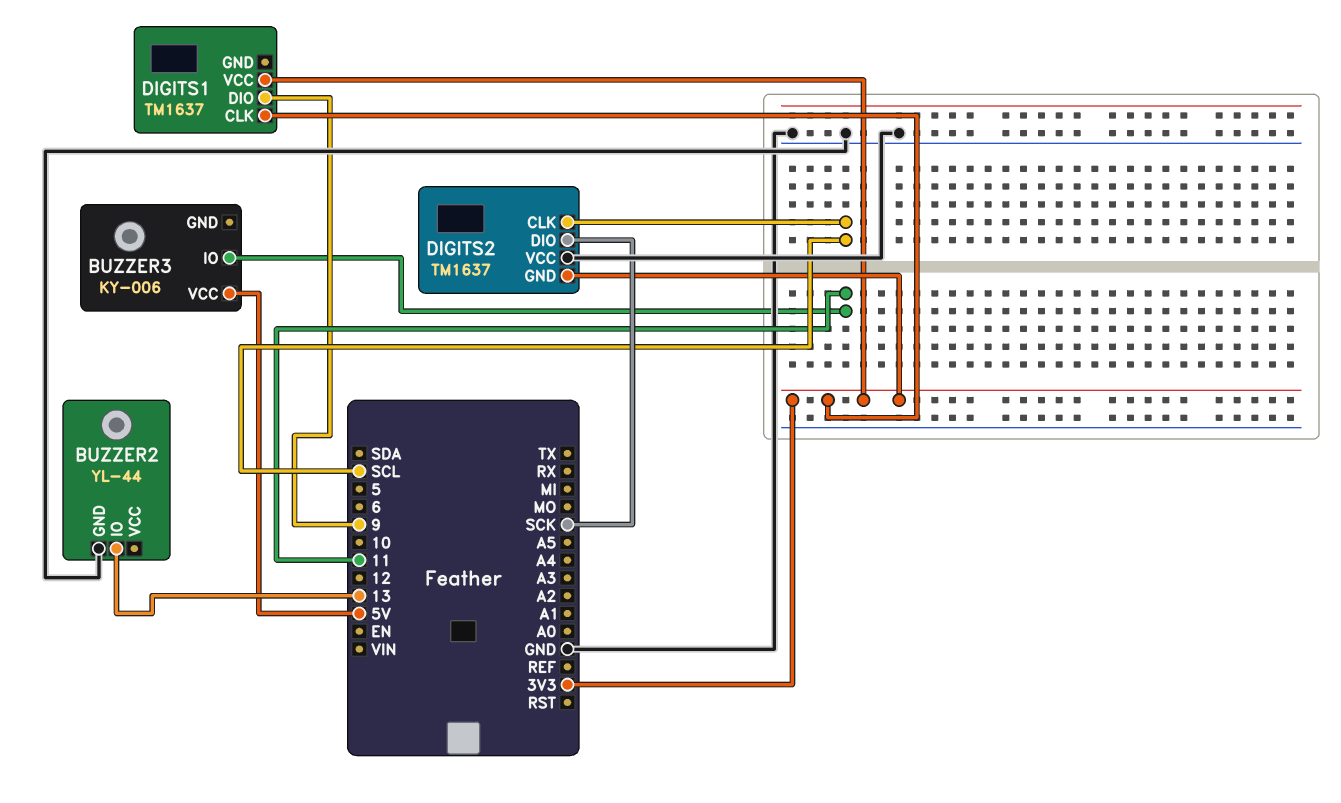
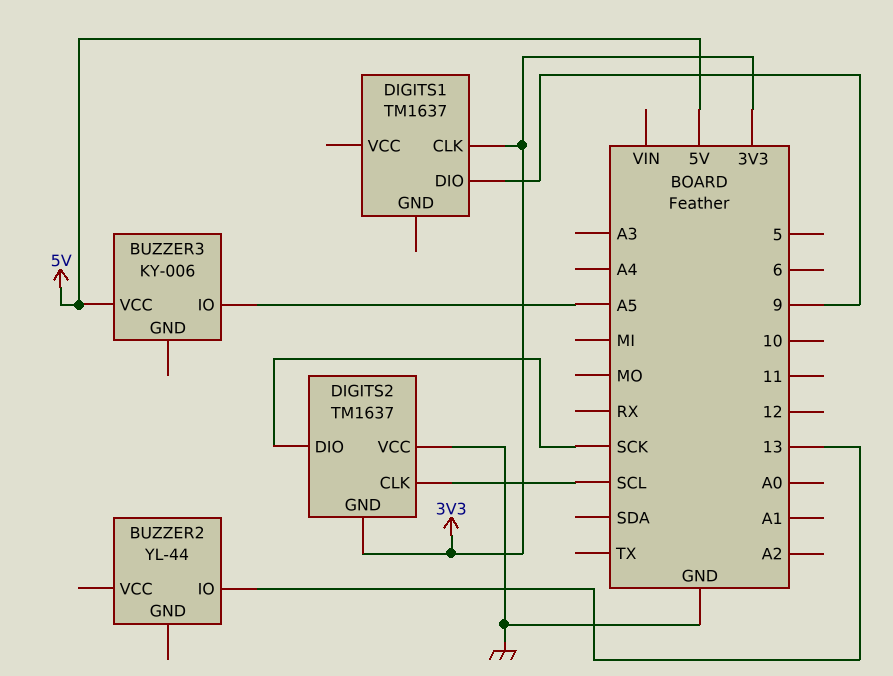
BUZZER2 pin GND: GND -> none
BUZZER3 pin IO: 11 -> A5
DIGITS1 pin VCC: 3V3 -> none

